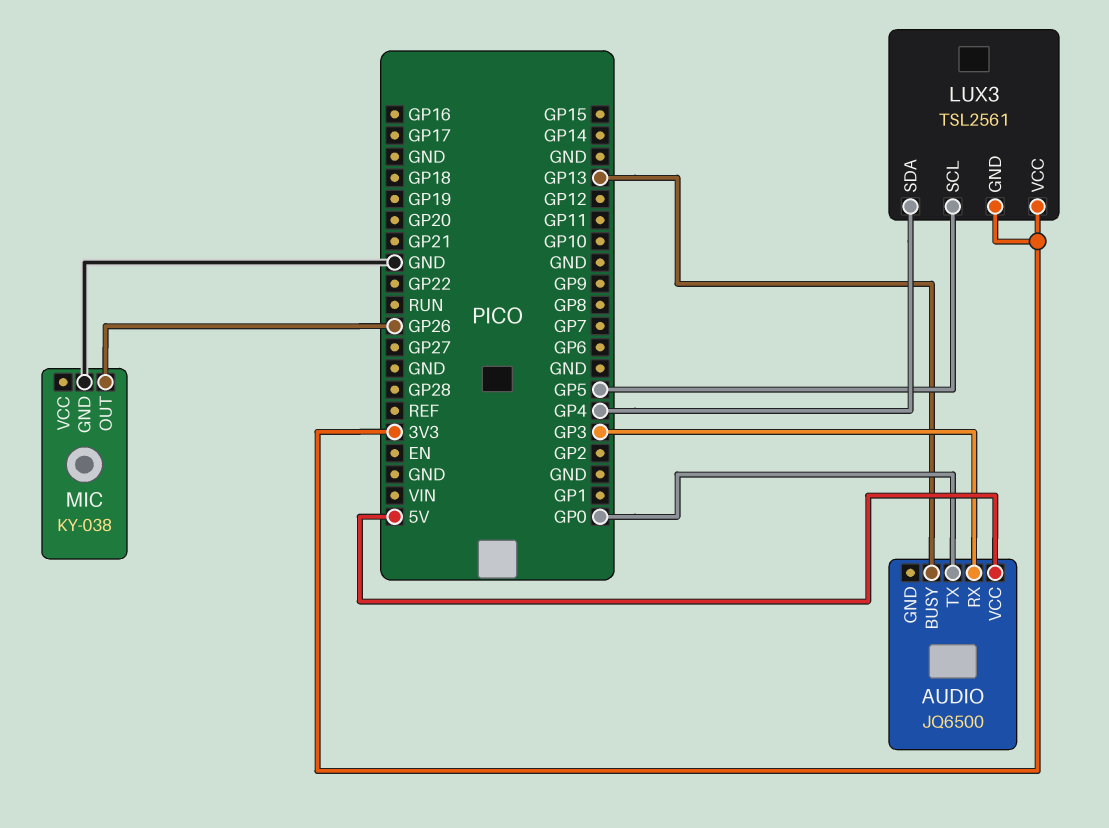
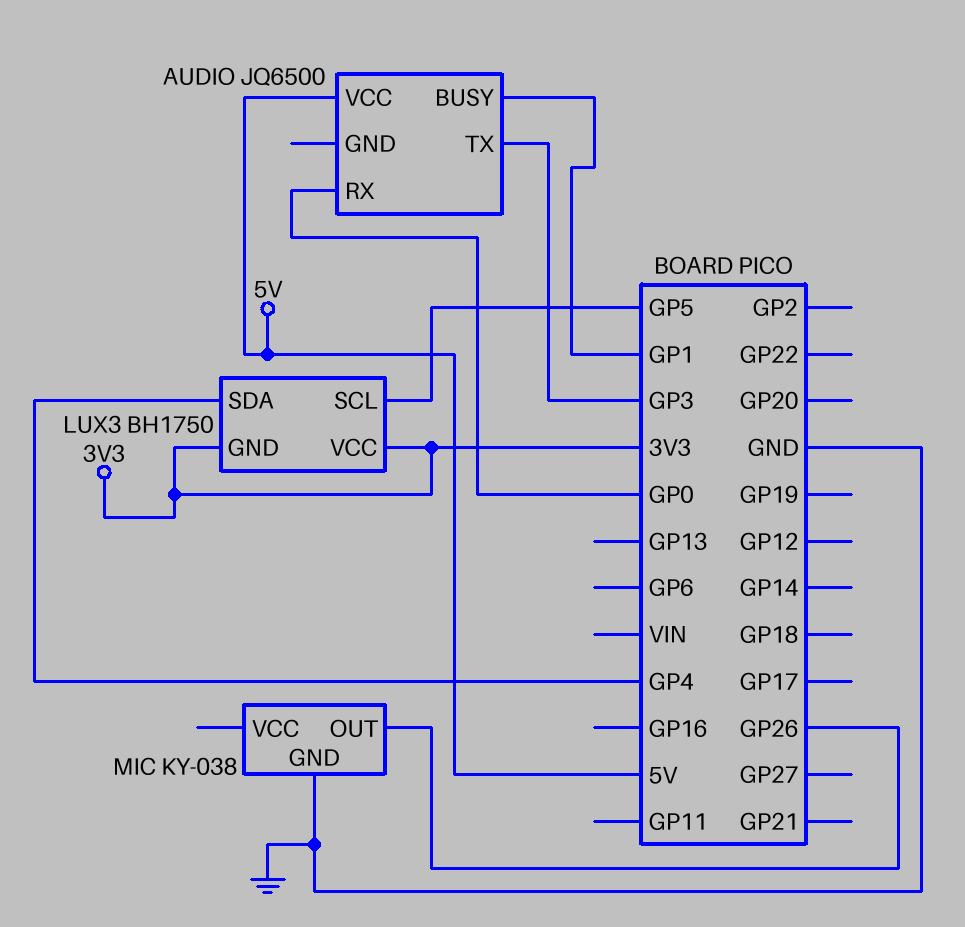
AUDIO pin BUSY: GP13 -> GP1
AUDIO pin RX: GP3 -> GP0
AUDIO pin TX: GP0 -> GP3
LUX3: TSL2561 -> BH1750

